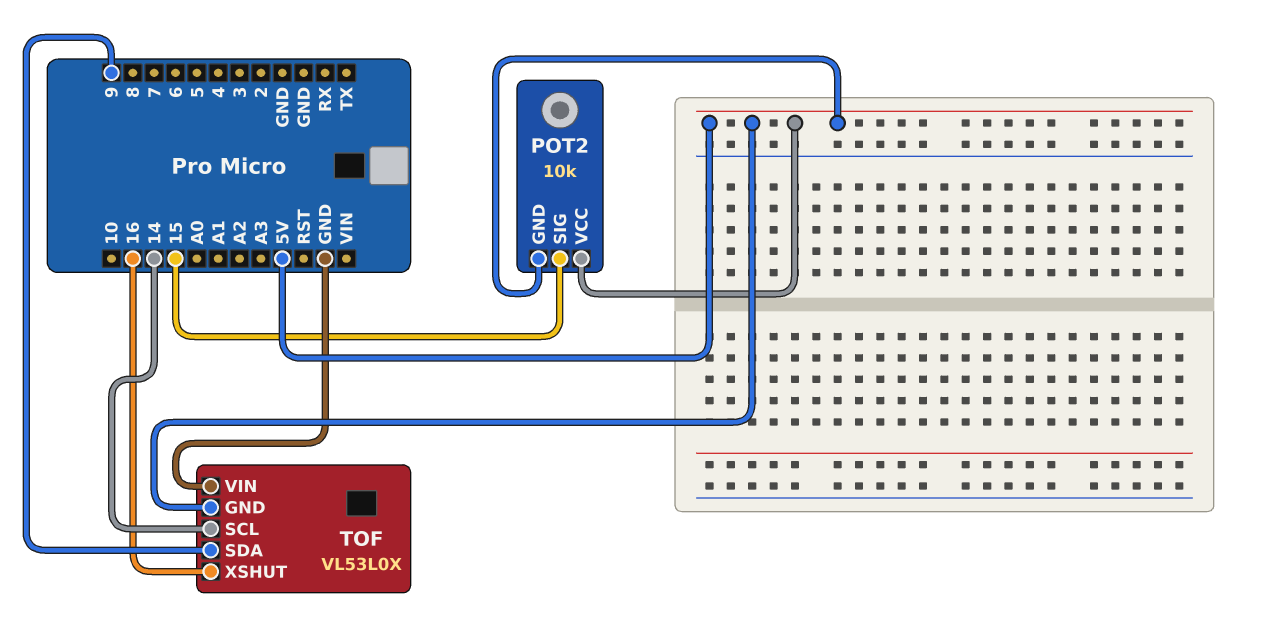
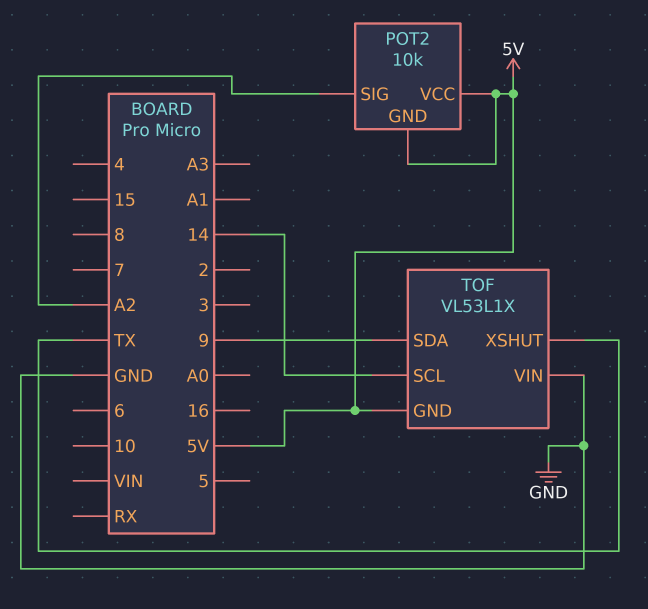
POT2 pin SIG: 15 -> A2
TOF: VL53L0X -> VL53L1X
TOF pin XSHUT: 16 -> TX

